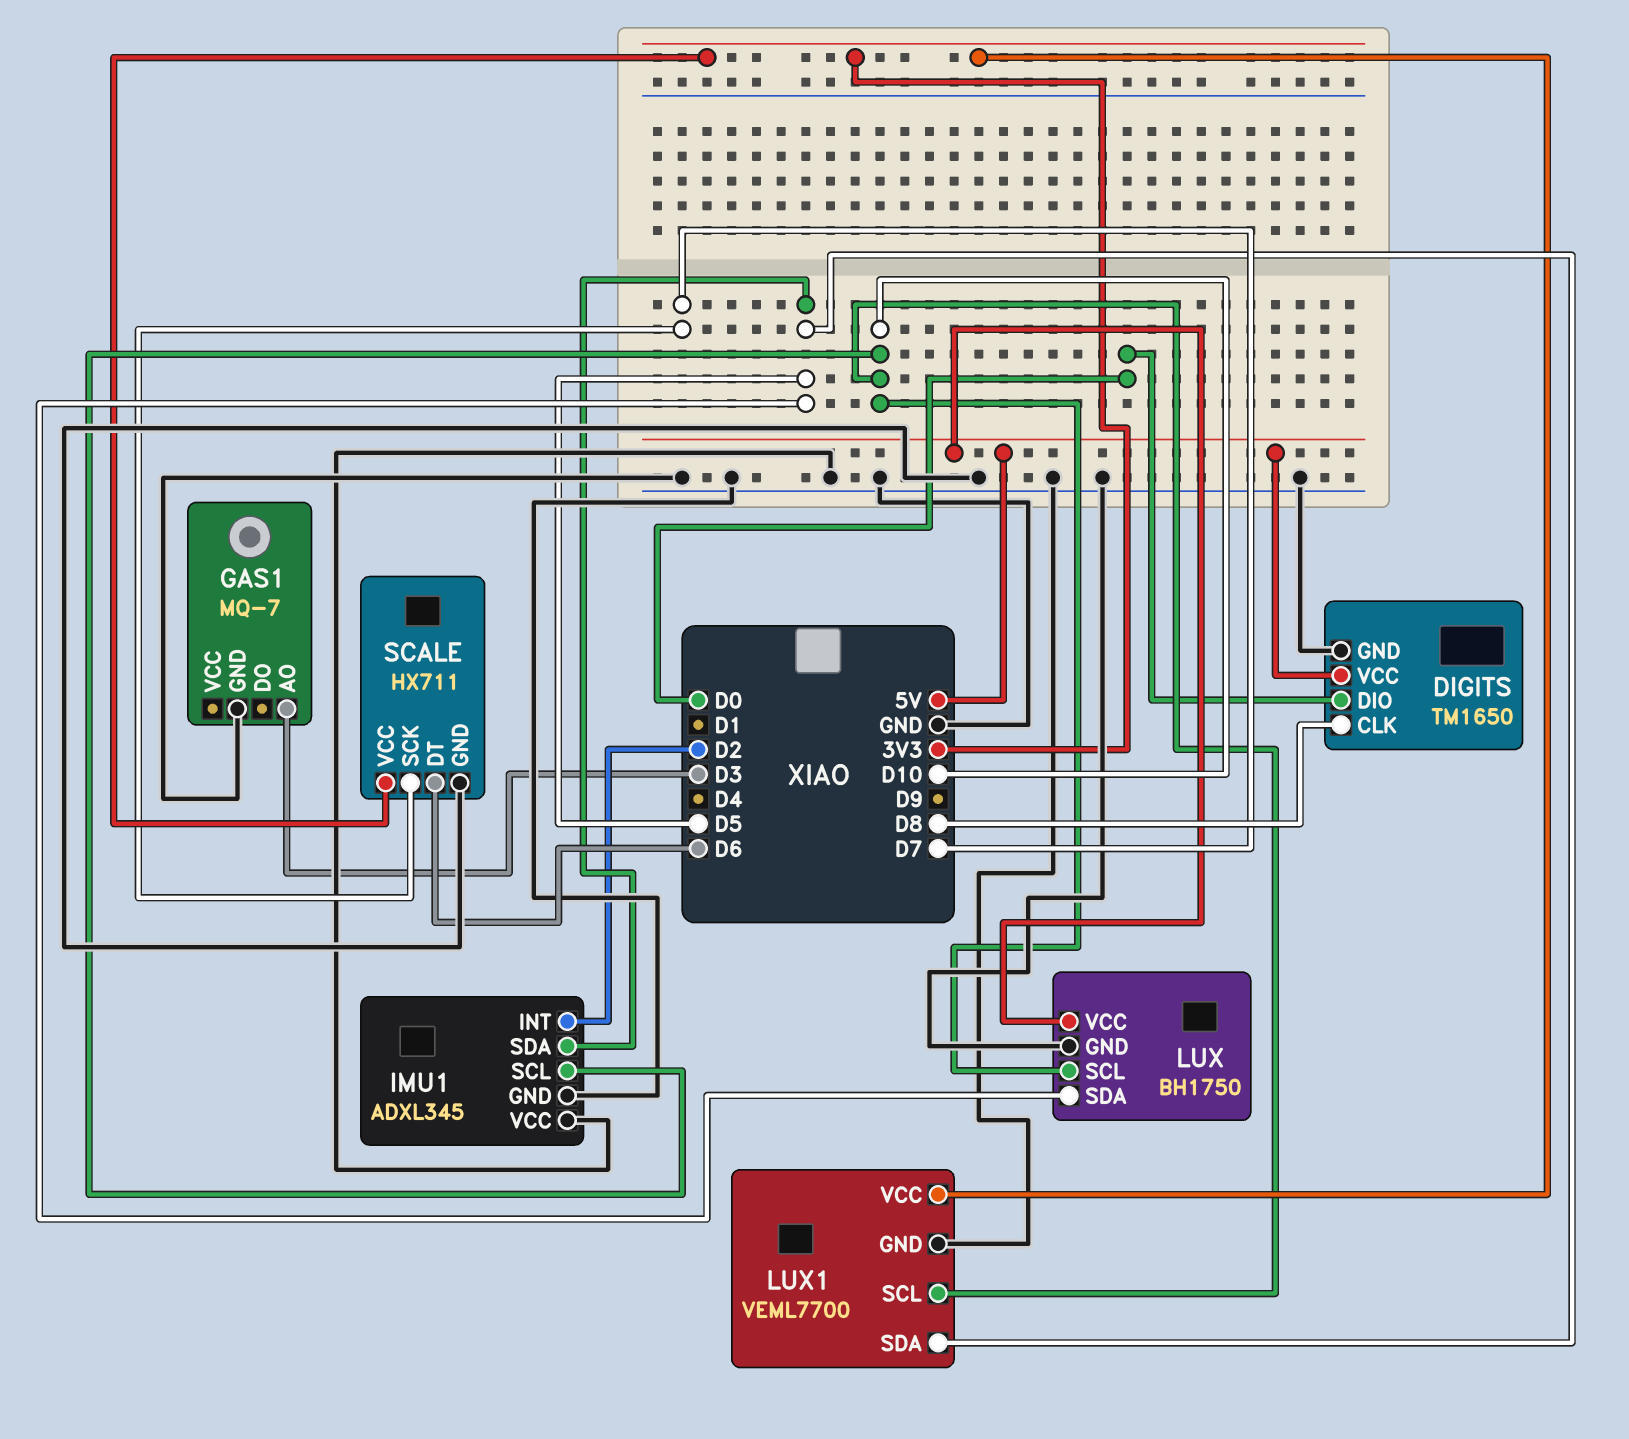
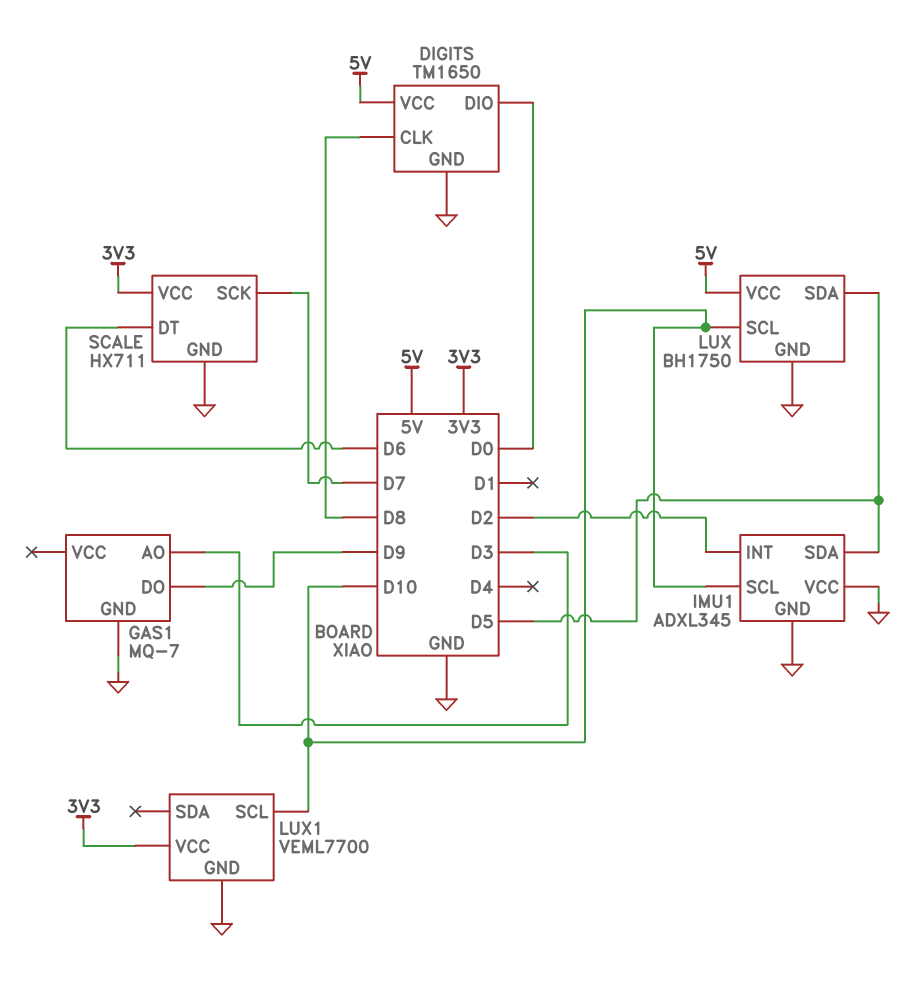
GAS1 pin DO: none -> D9
LUX1 pin SDA: D5 -> none

